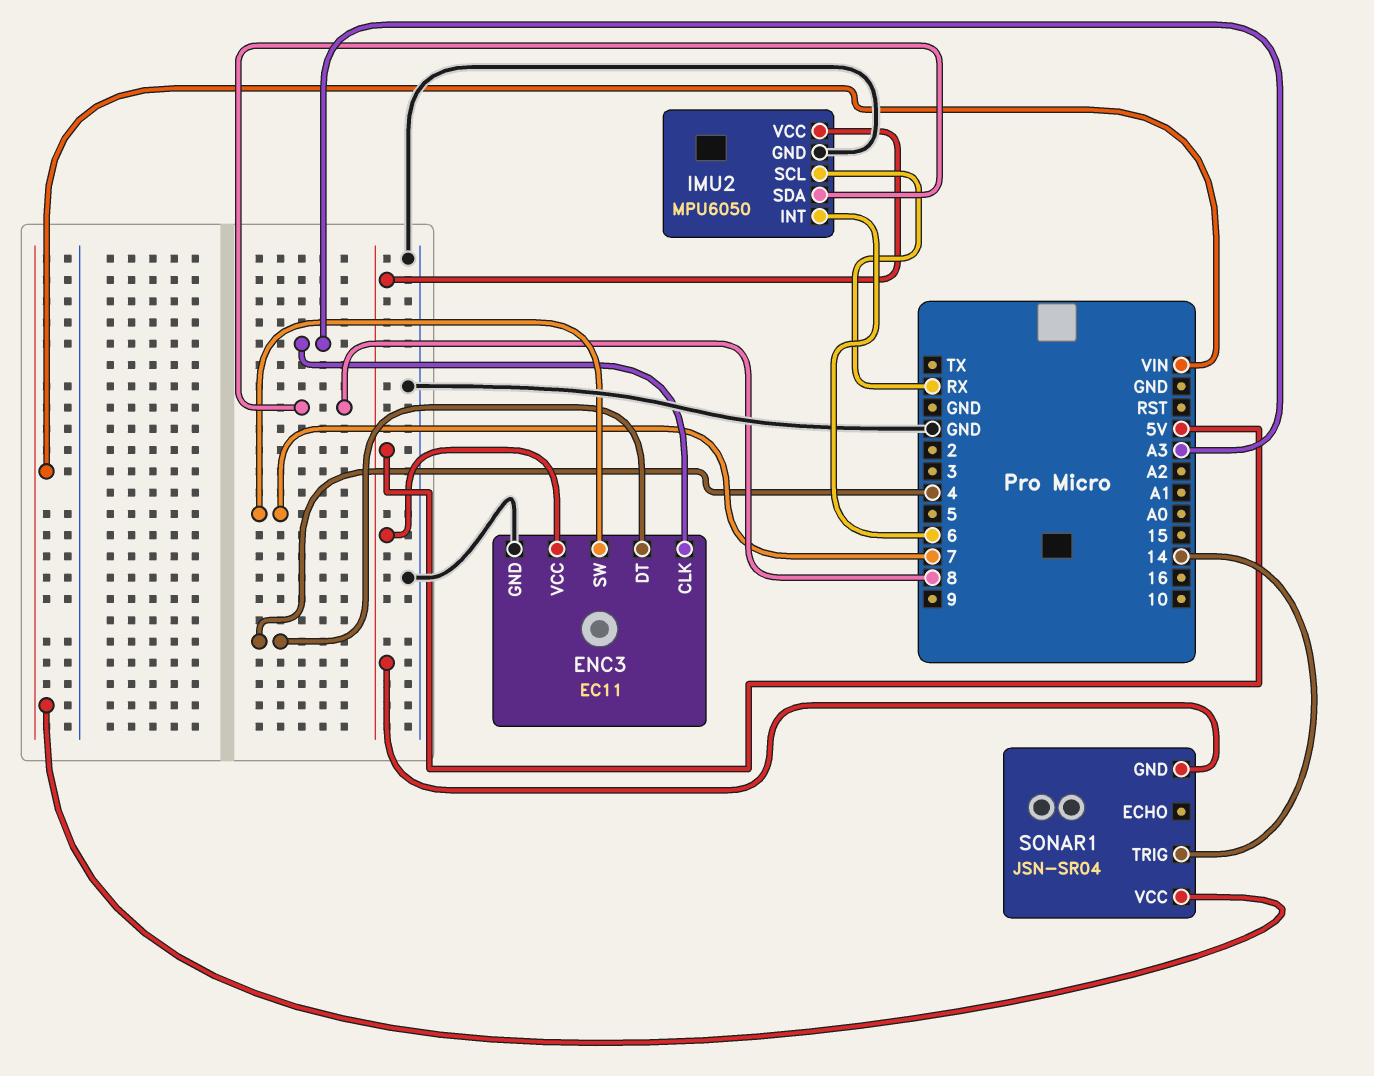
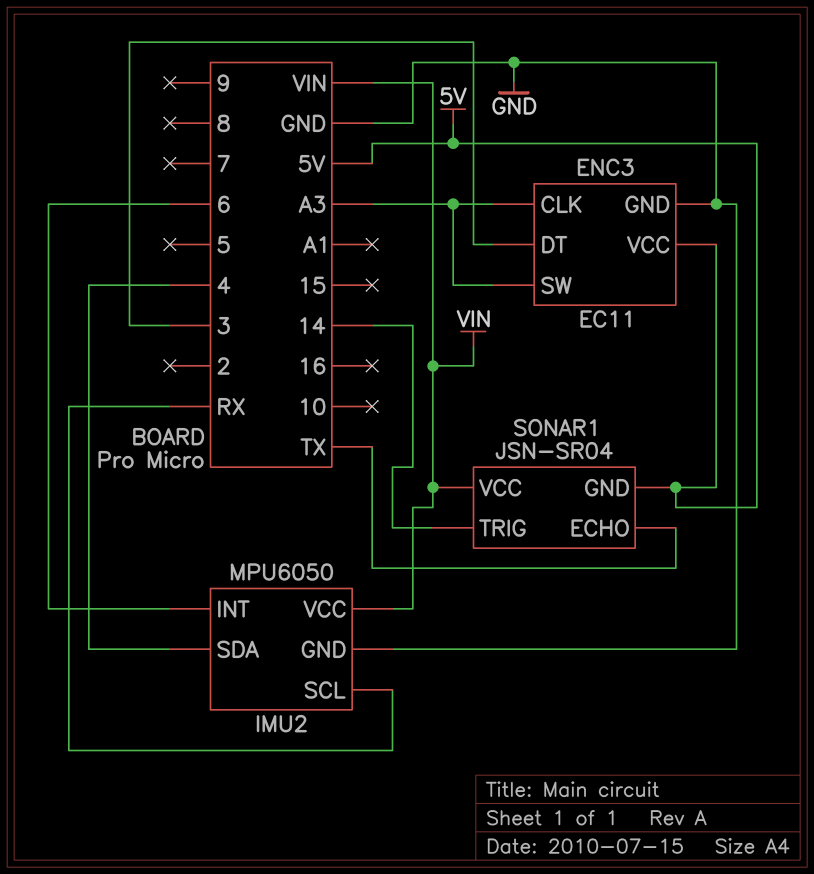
ENC3 pin DT: 4 -> 3
ENC3 pin SW: 7 -> A3
IMU2 pin SDA: 8 -> 4
IMU2 pin VCC: 5V -> VIN
SONAR1 pin ECHO: none -> TX

